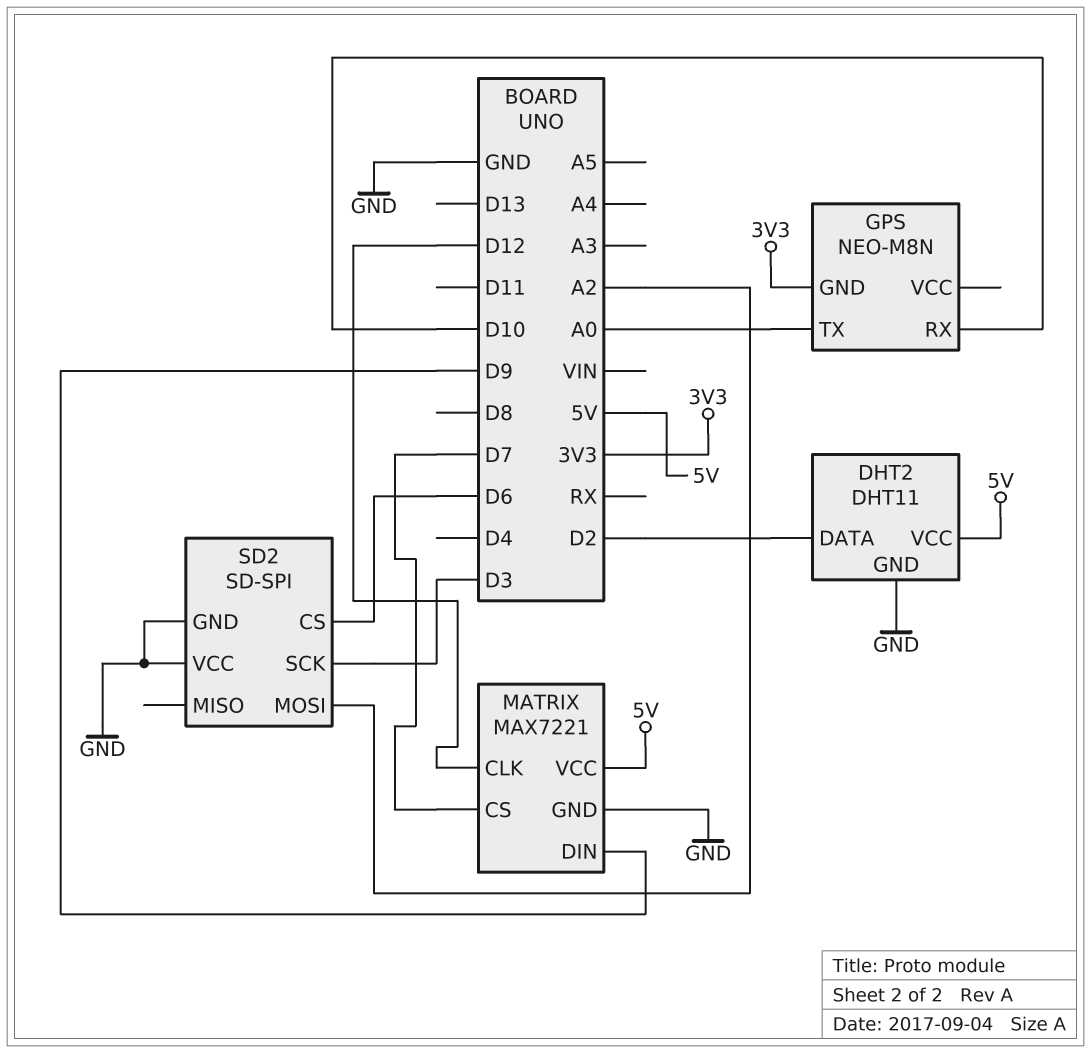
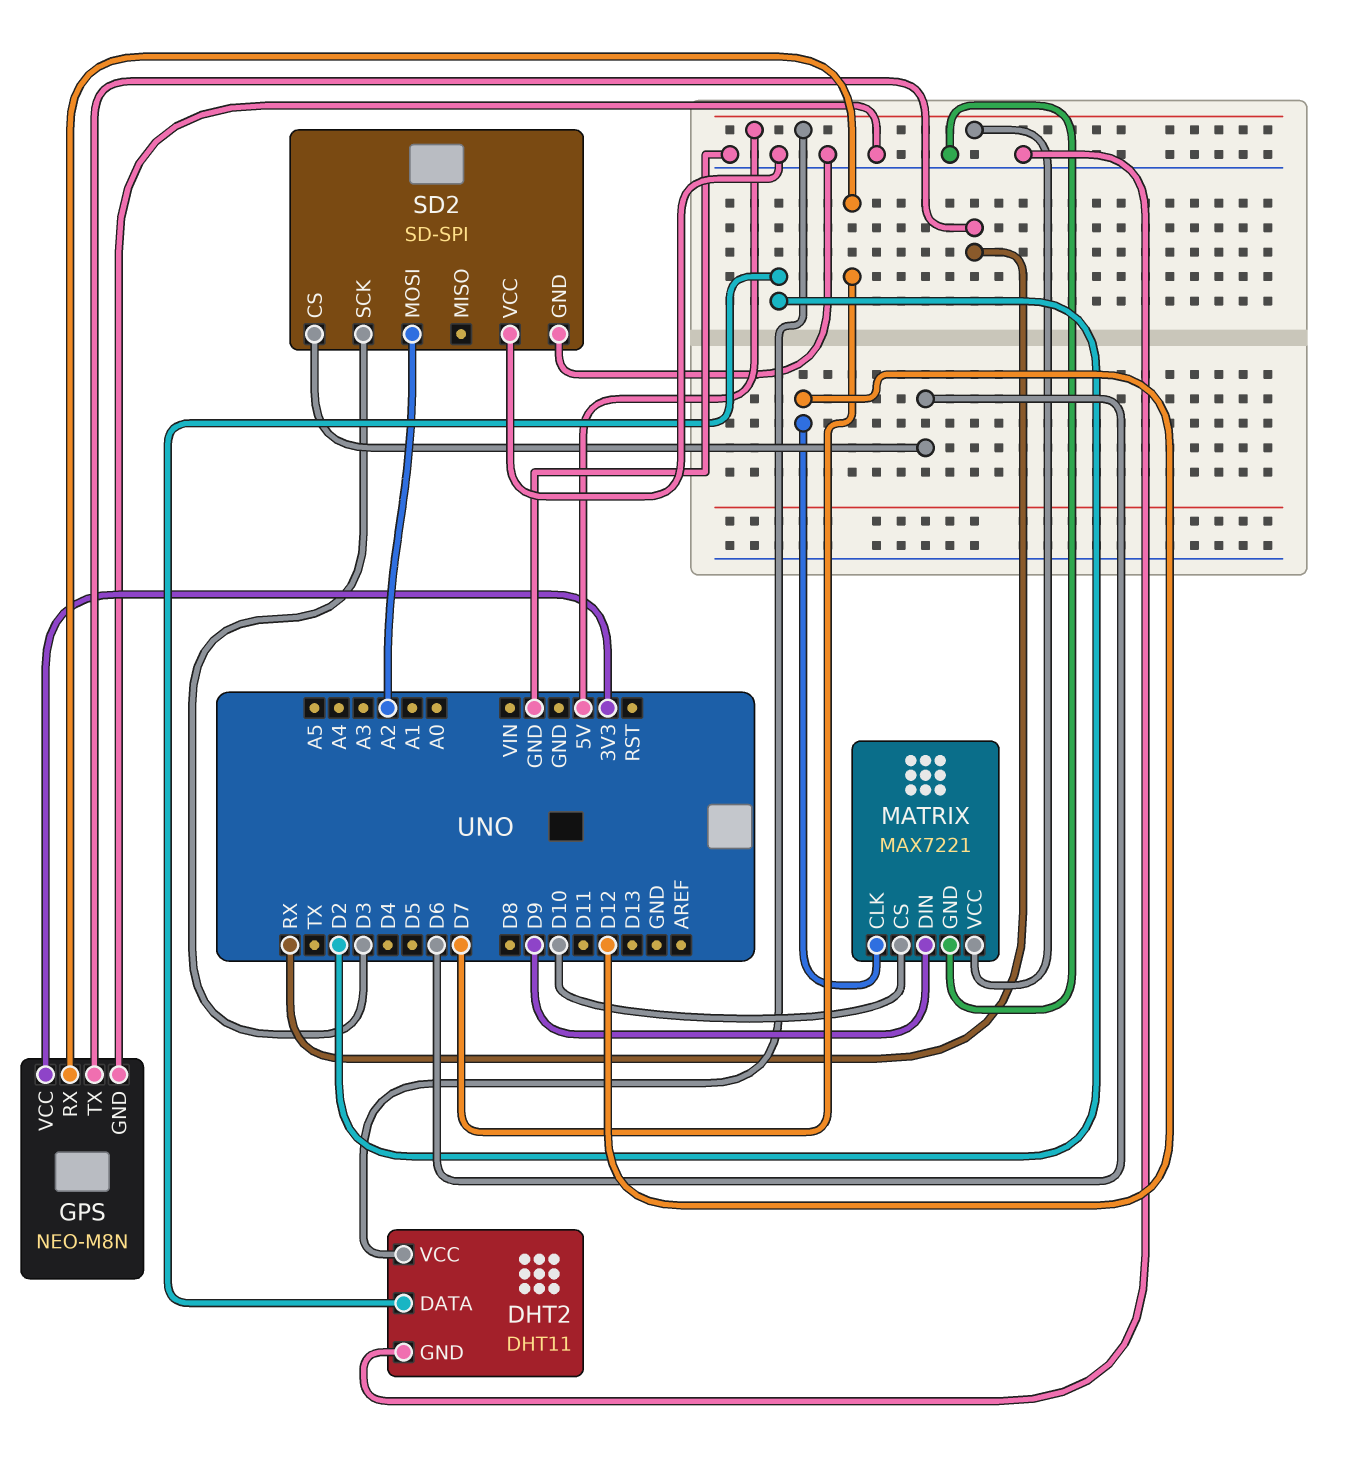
GPS pin GND: 3V3 -> GND
GPS pin RX: D10 -> D7
GPS pin TX: A0 -> RX
GPS pin VCC: none -> 3V3
MATRIX pin CS: D7 -> D10

